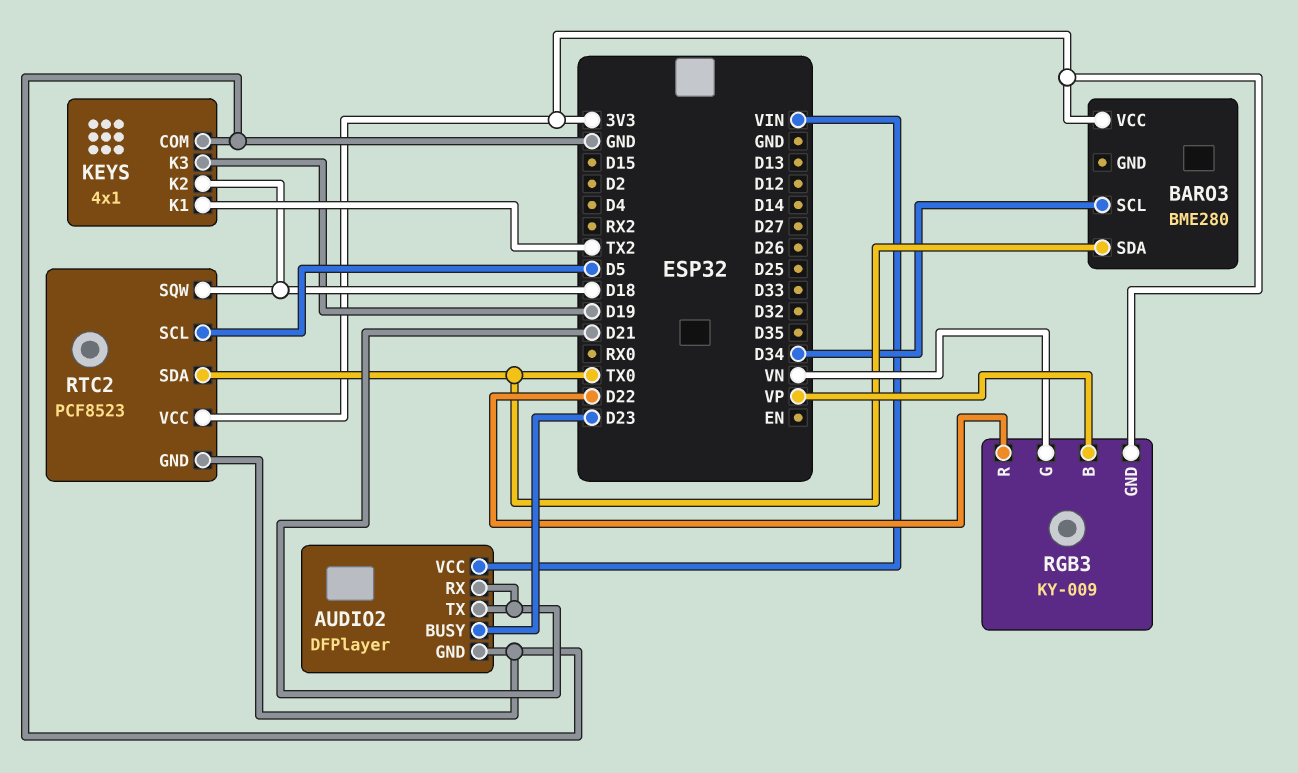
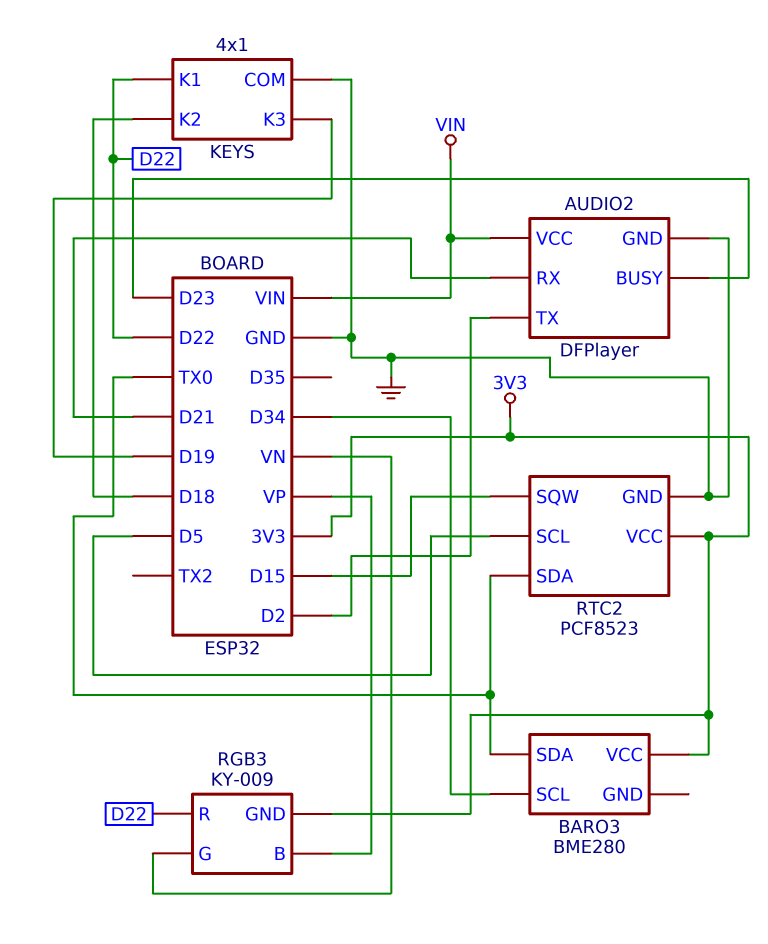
AUDIO2 pin TX: D21 -> D2
KEYS pin K1: TX2 -> D22
RTC2 pin SQW: D18 -> D15

